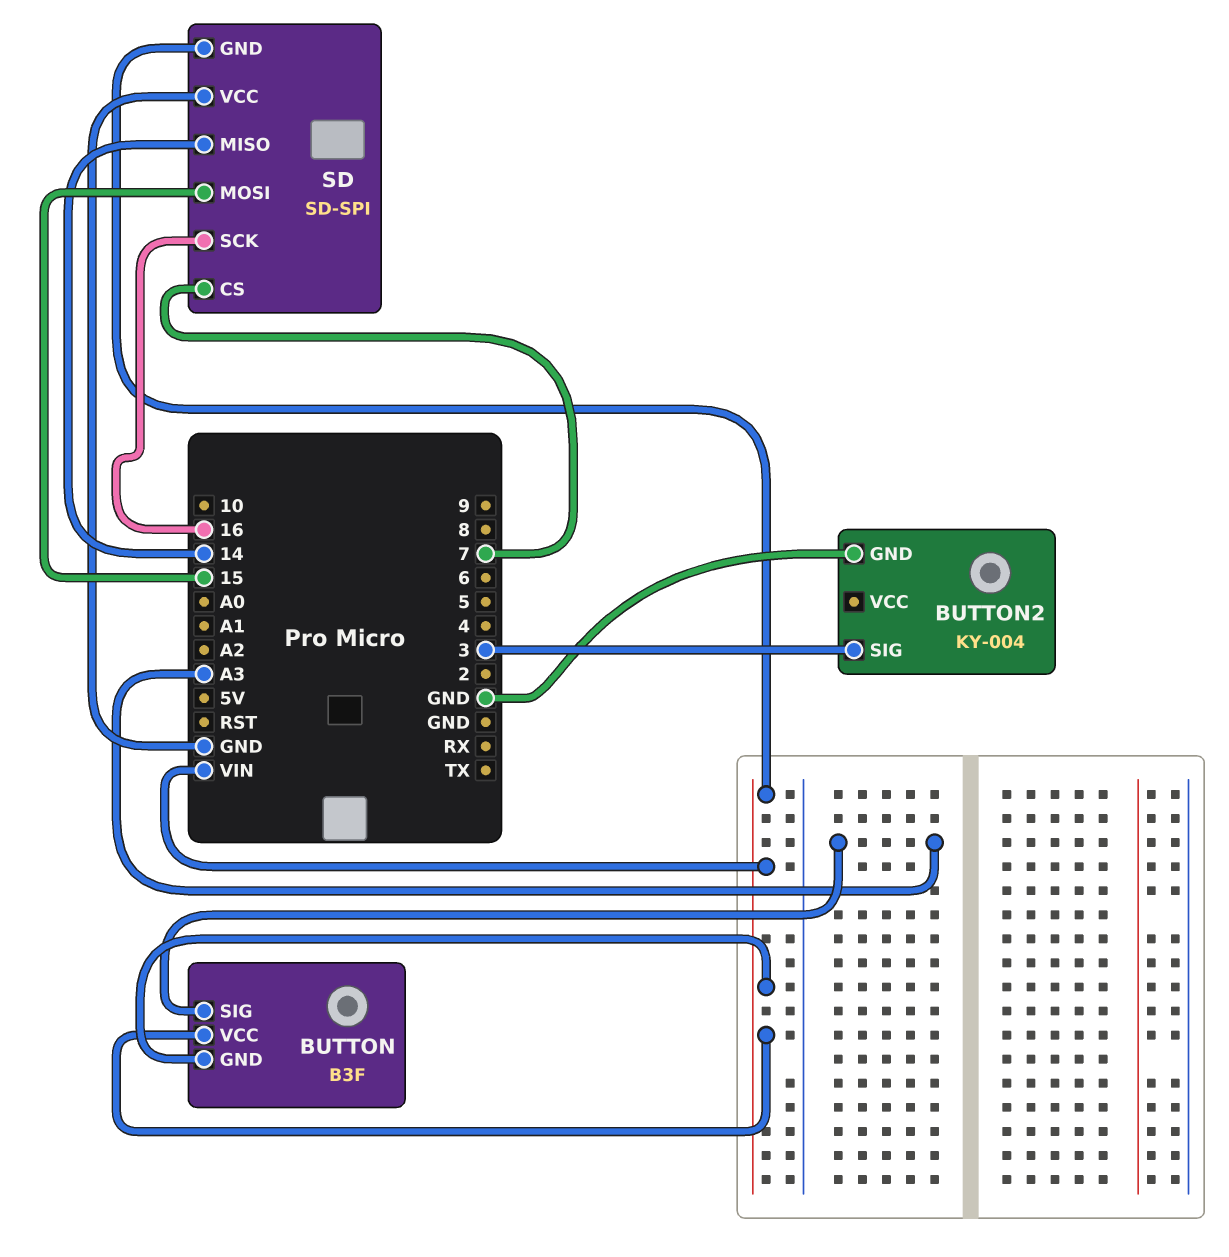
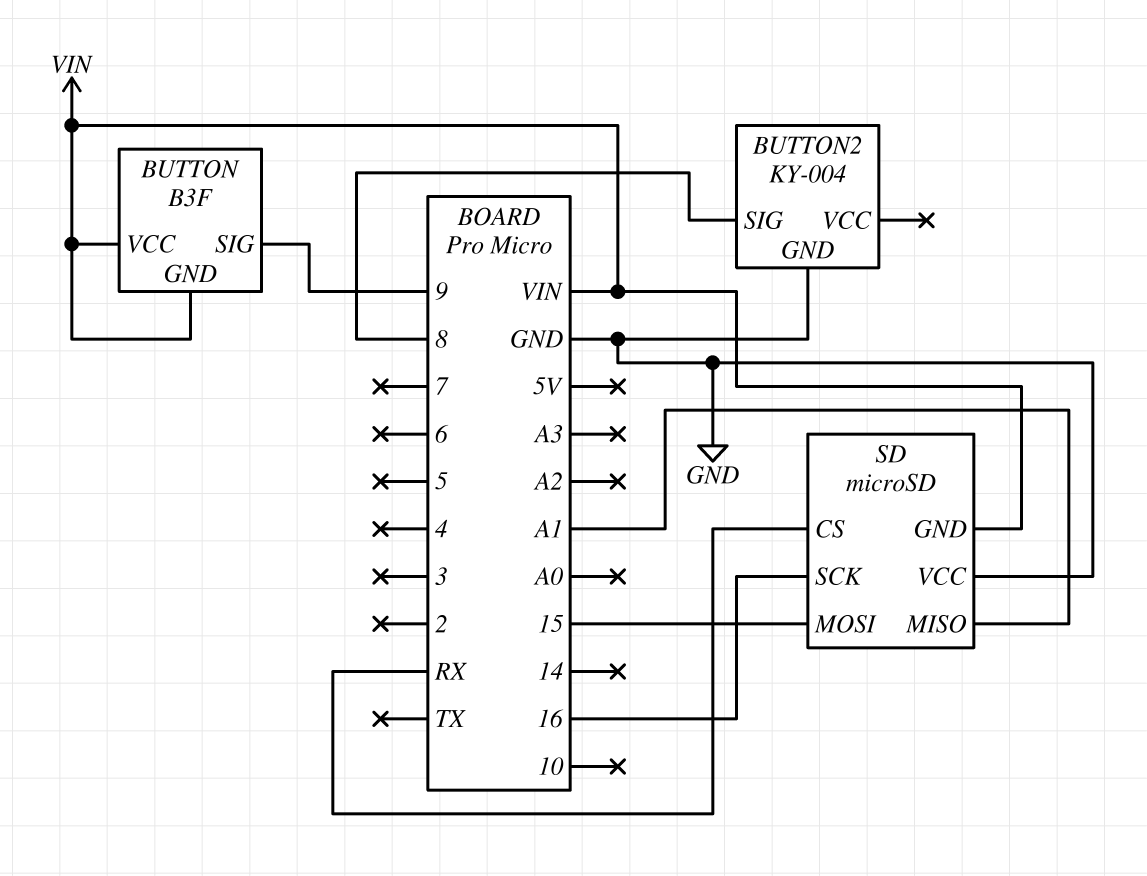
BUTTON pin SIG: A3 -> 9
BUTTON2 pin SIG: 3 -> 8
SD: SD-SPI -> microSD
SD pin CS: 7 -> RX
SD pin MISO: 14 -> A1

